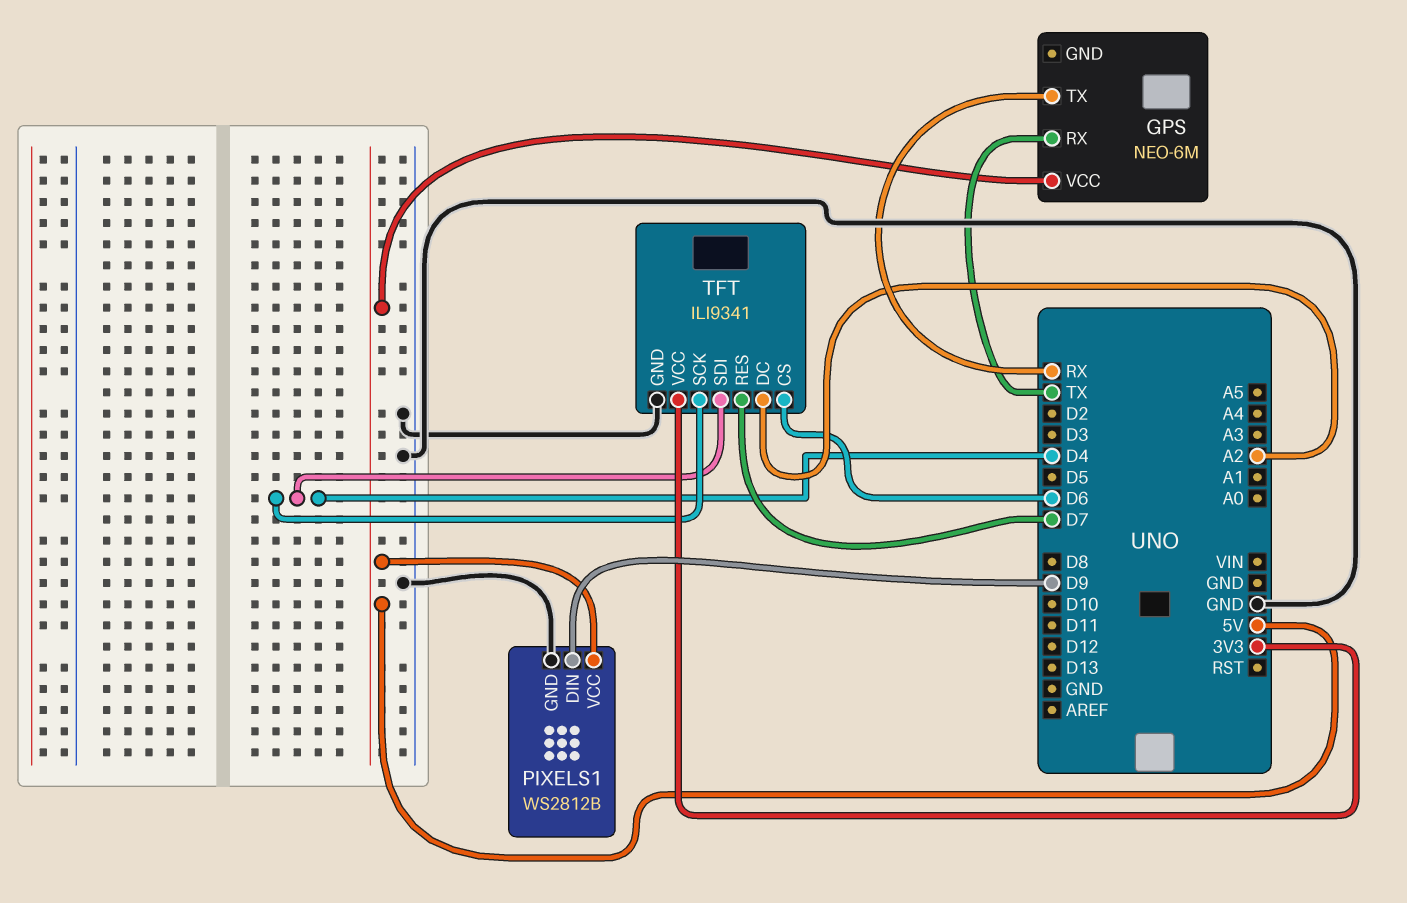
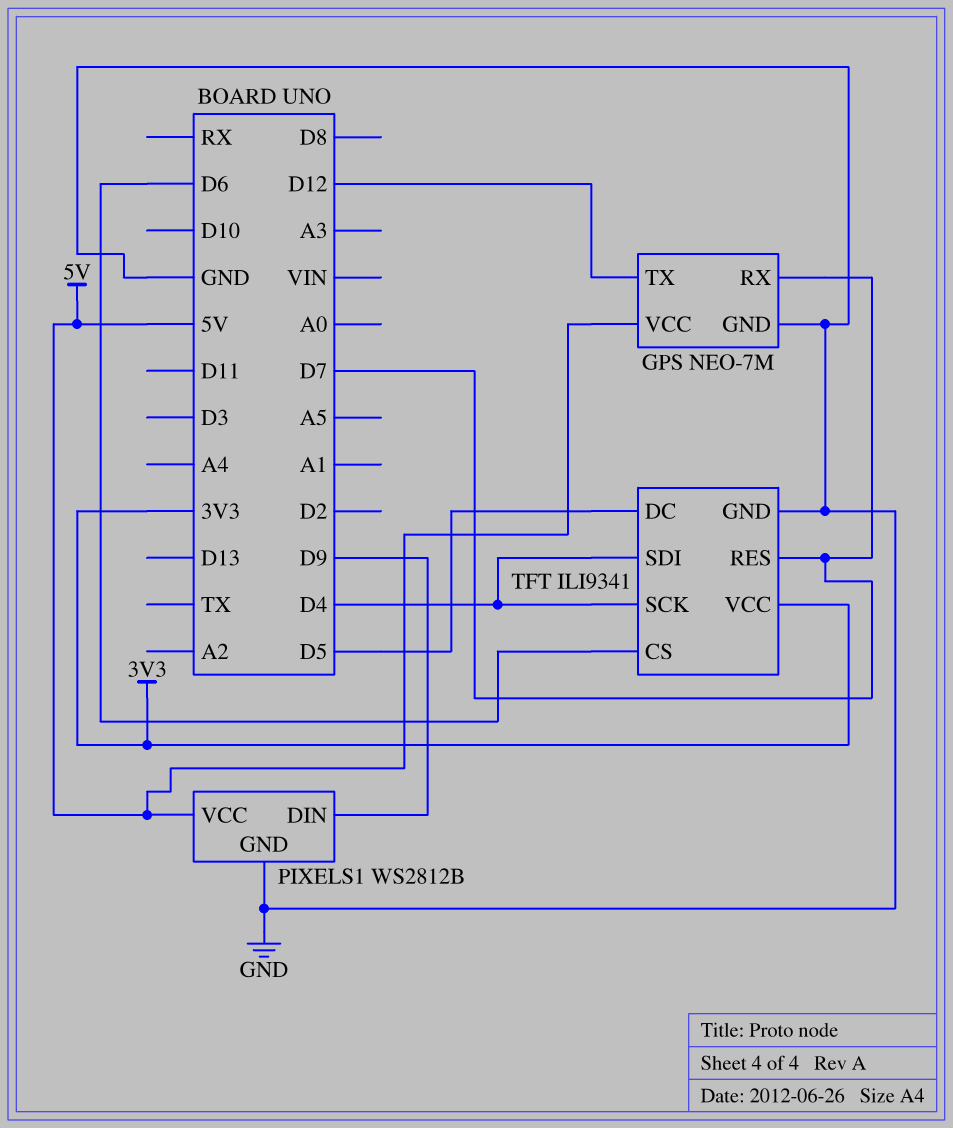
GPS: NEO-6M -> NEO-7M
GPS pin GND: none -> GND
GPS pin RX: TX -> D7
GPS pin TX: RX -> D12
TFT pin DC: A2 -> D5

